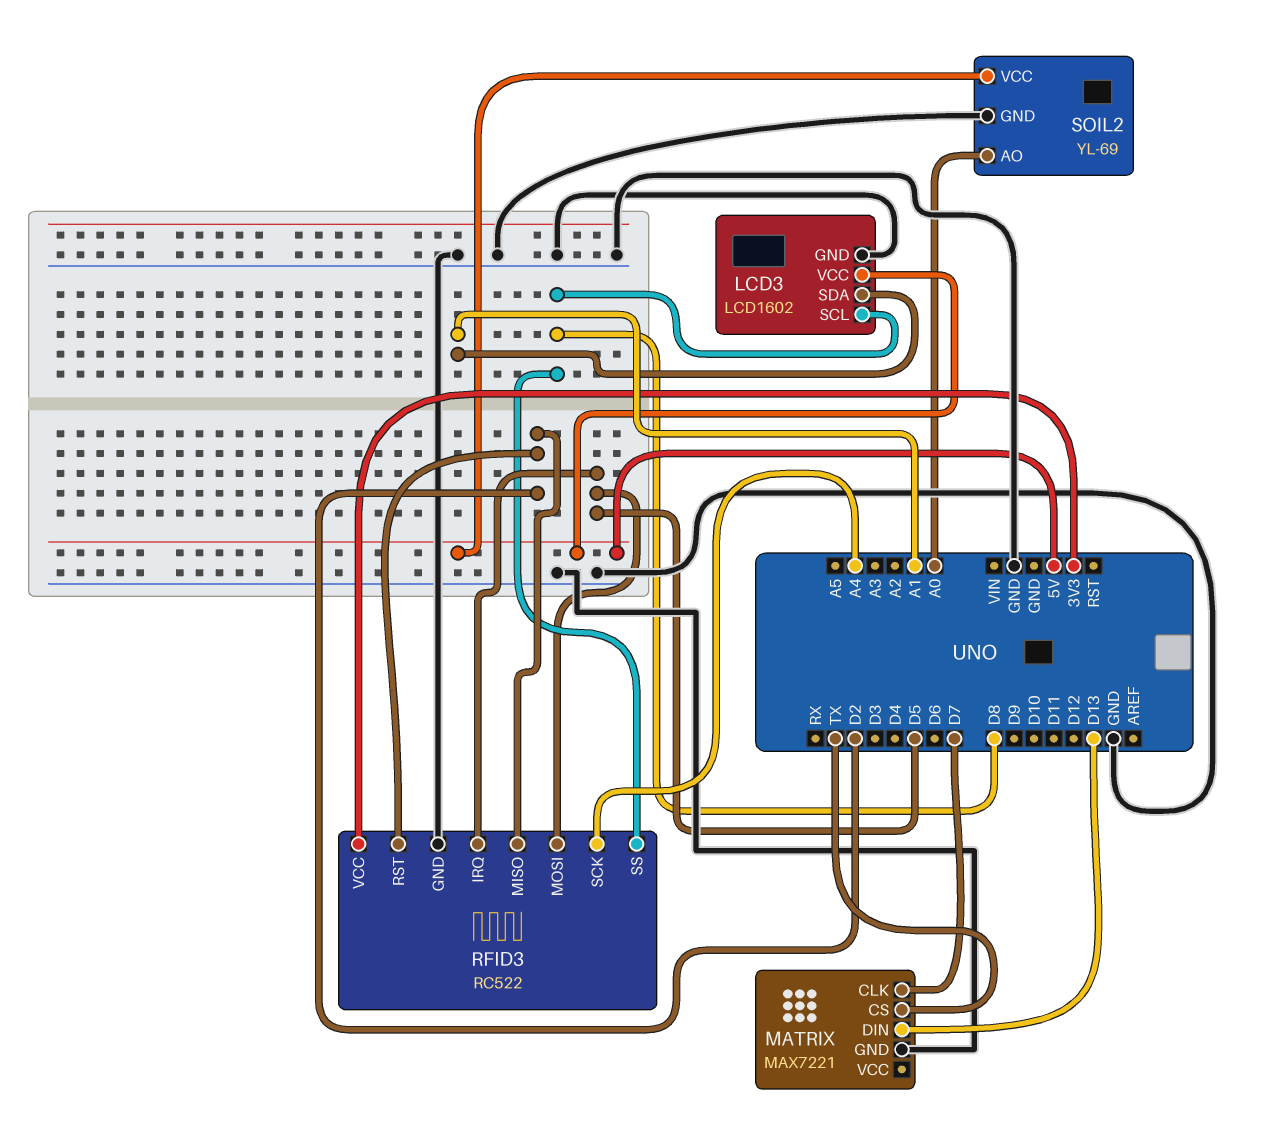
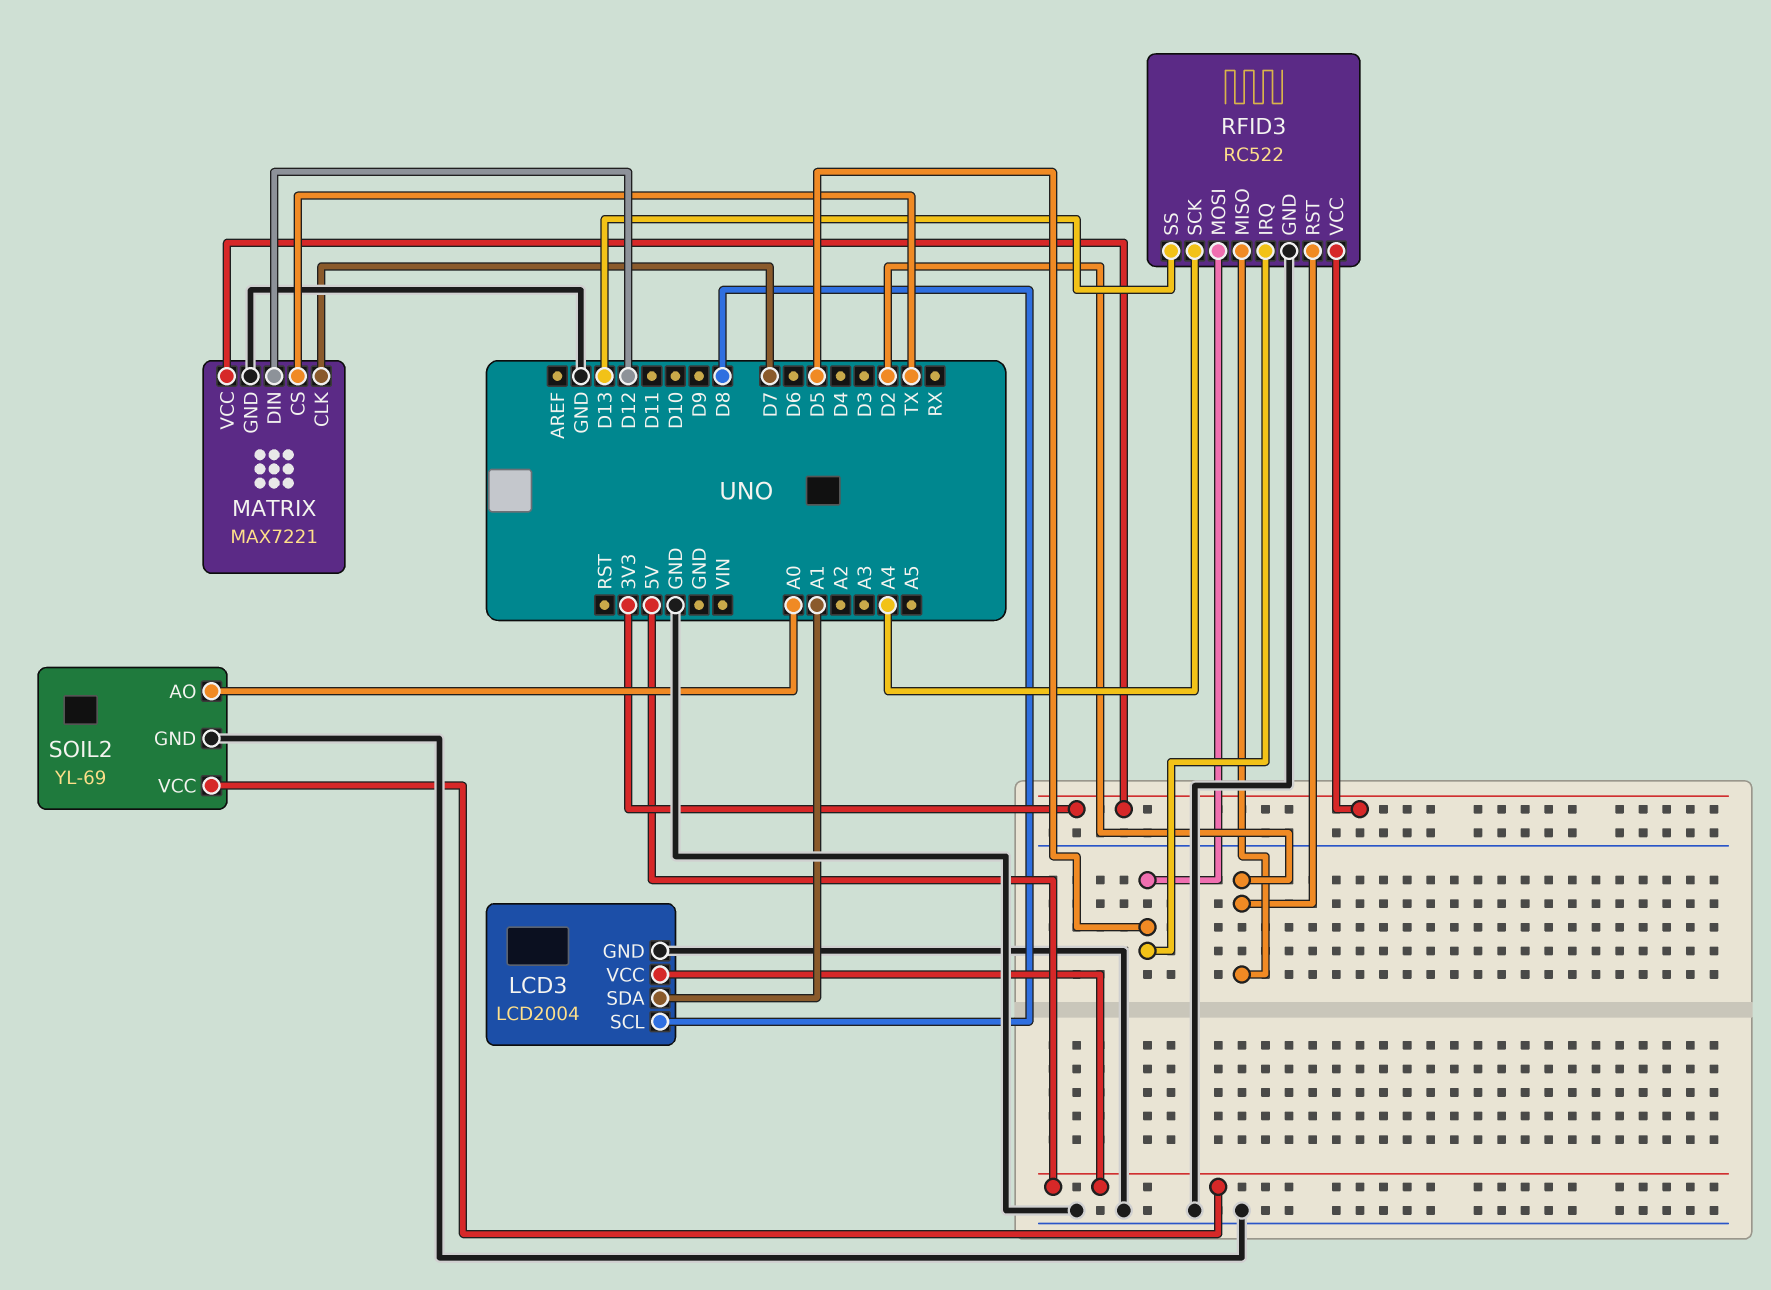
LCD3: LCD1602 -> LCD2004
MATRIX pin DIN: D13 -> D12
MATRIX pin VCC: none -> 3V3
RFID3 pin SS: D8 -> D13

